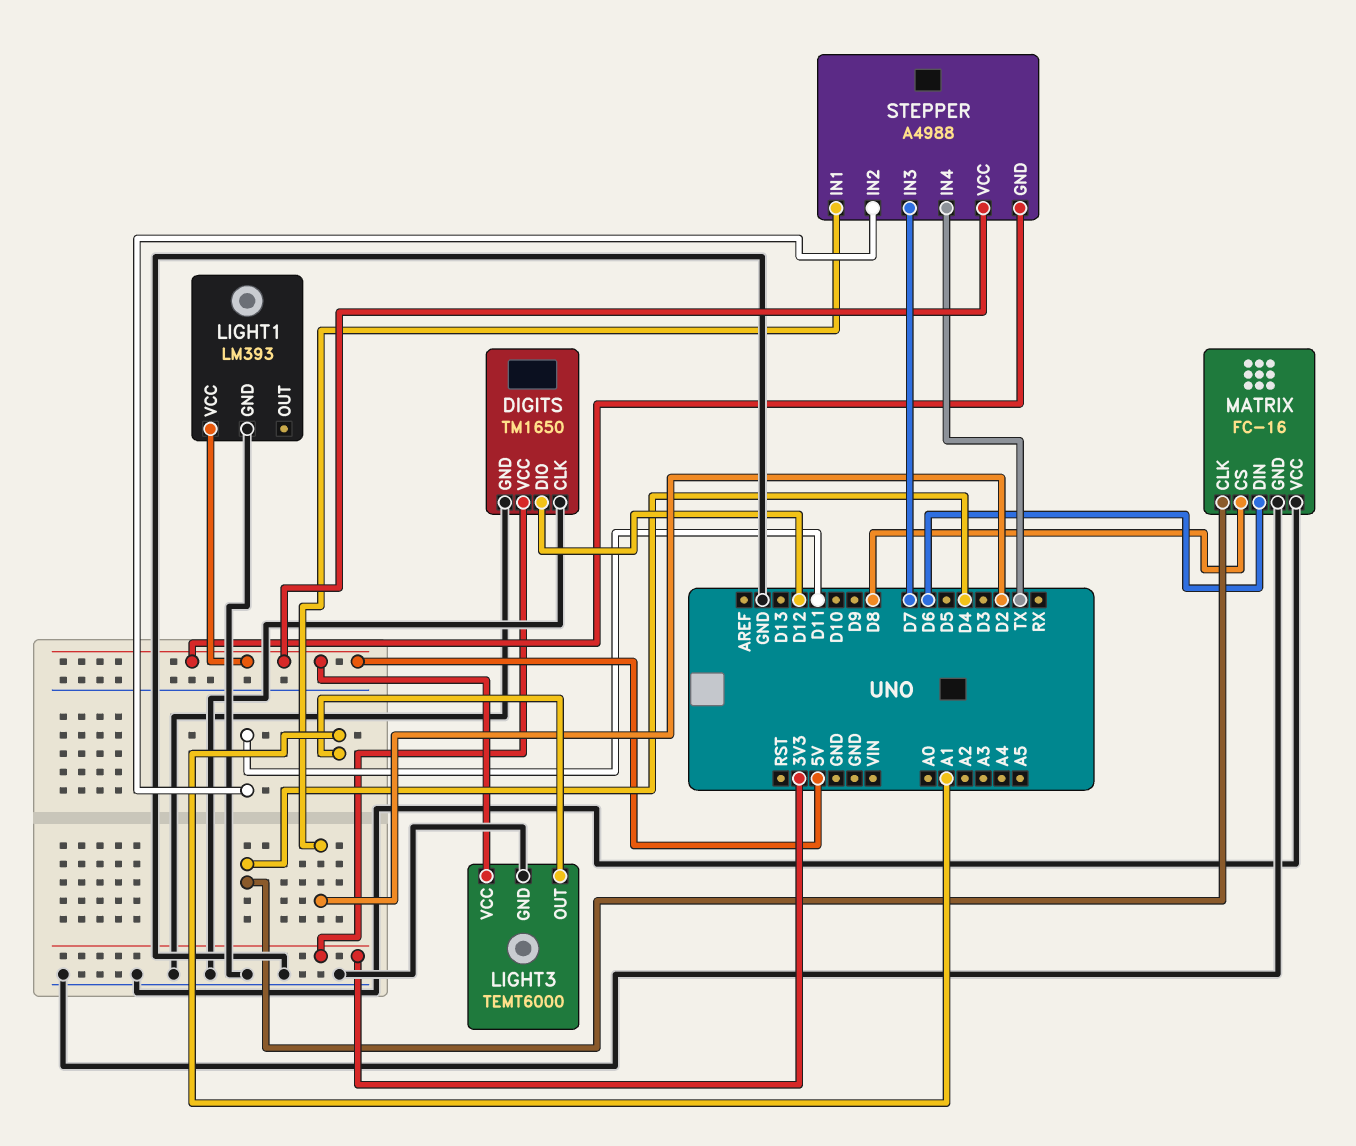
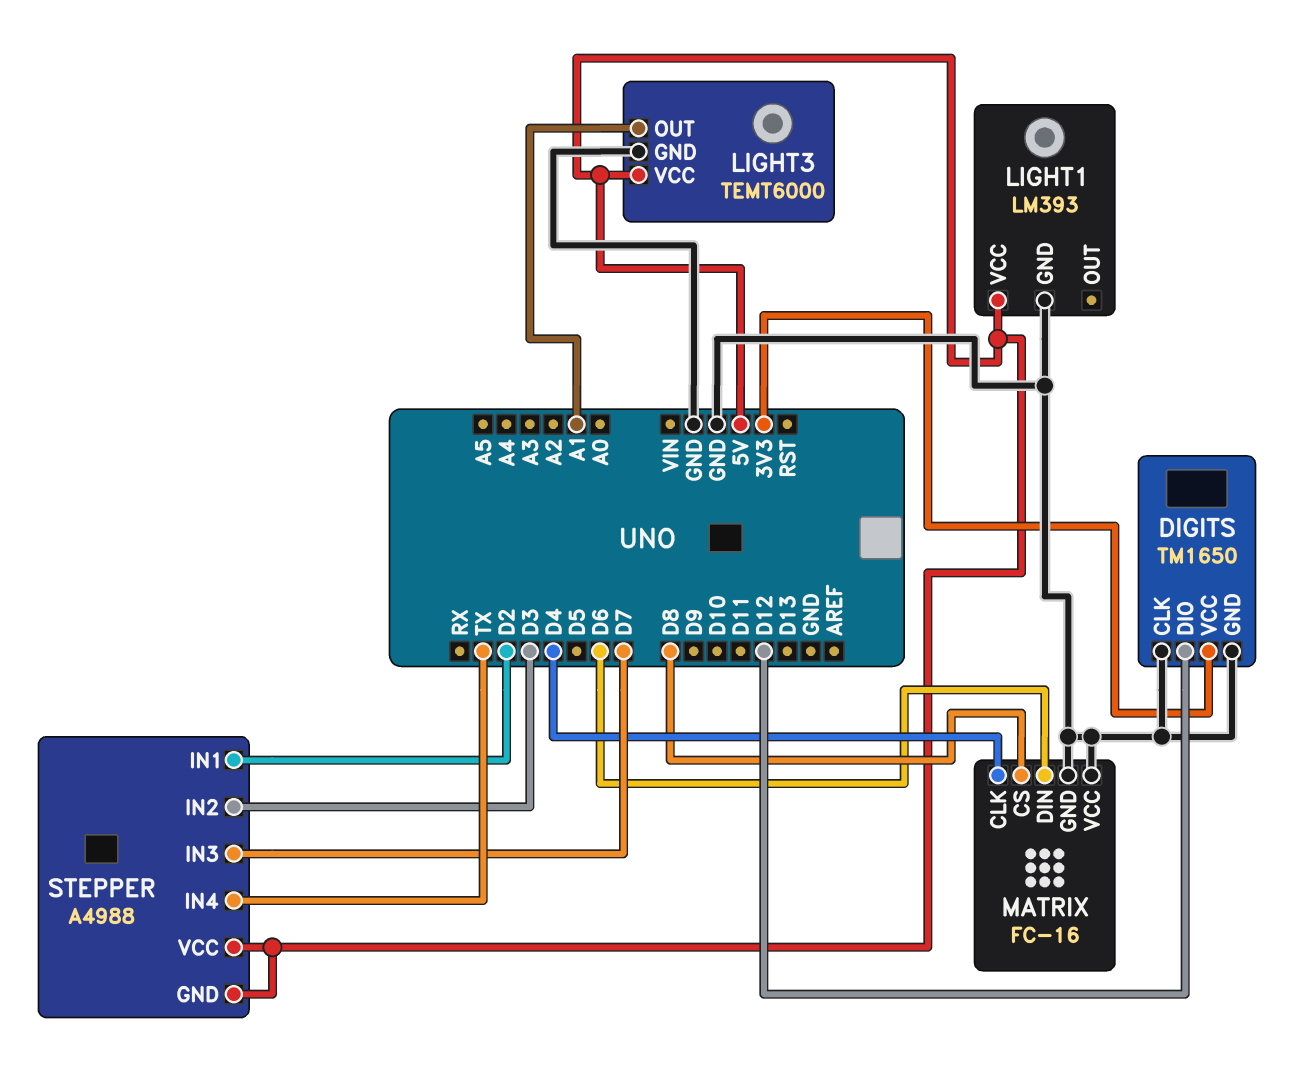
STEPPER pin IN2: D11 -> D3

